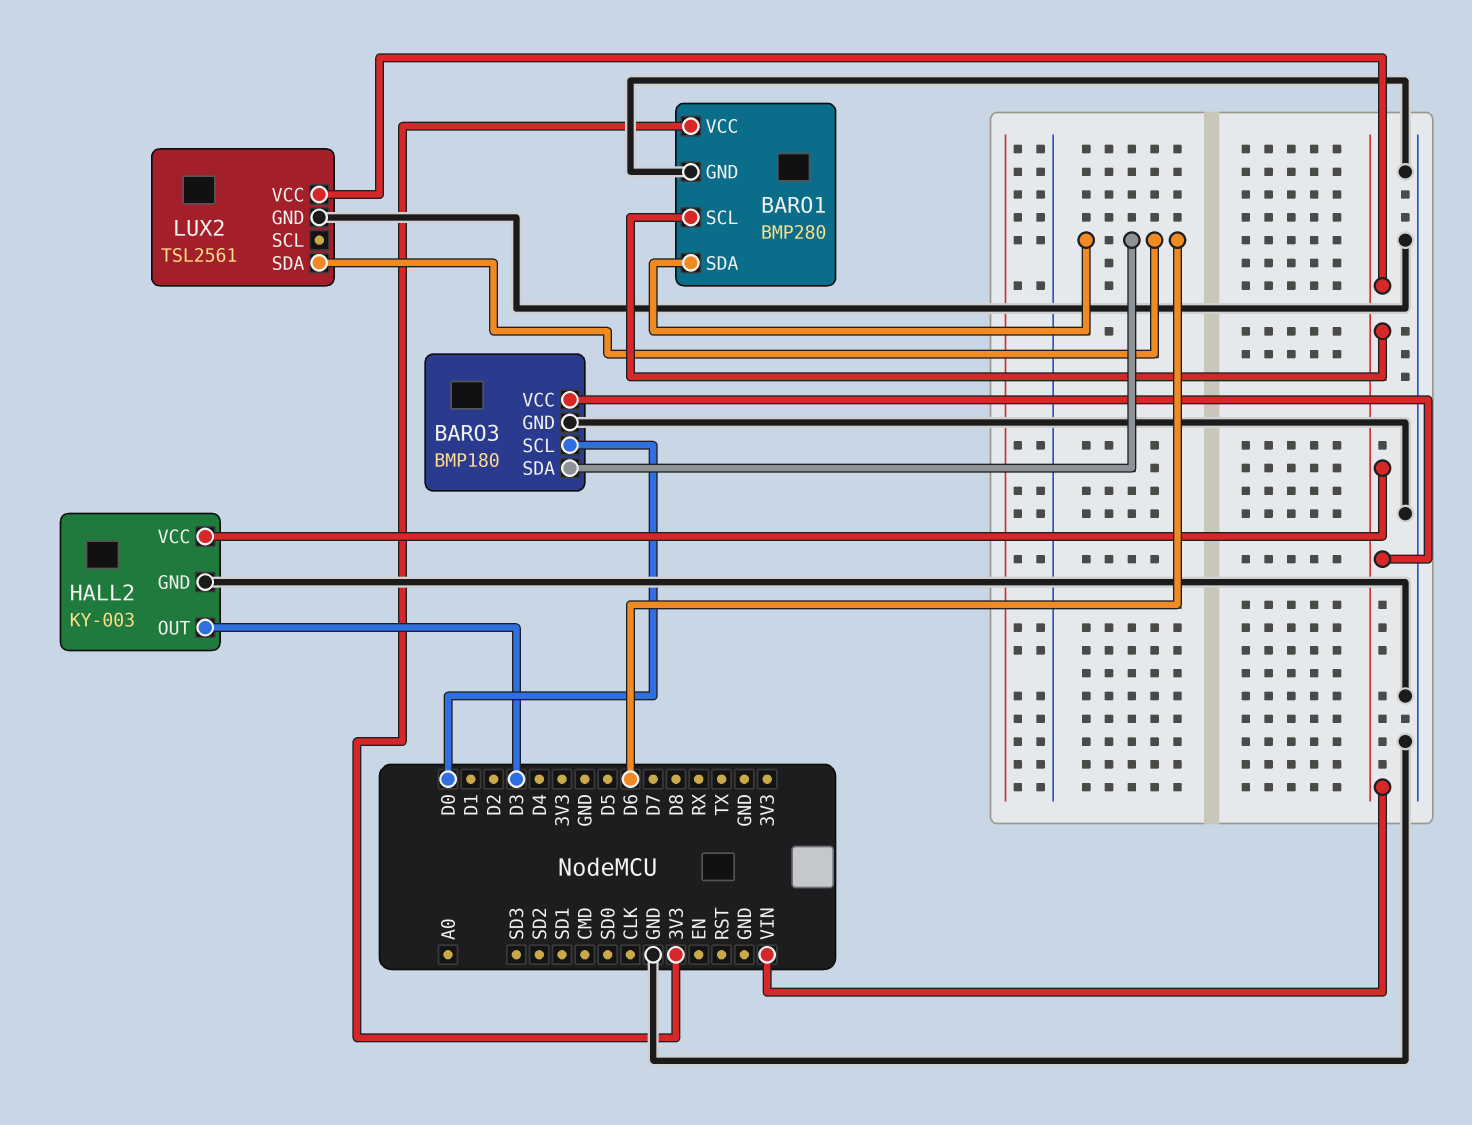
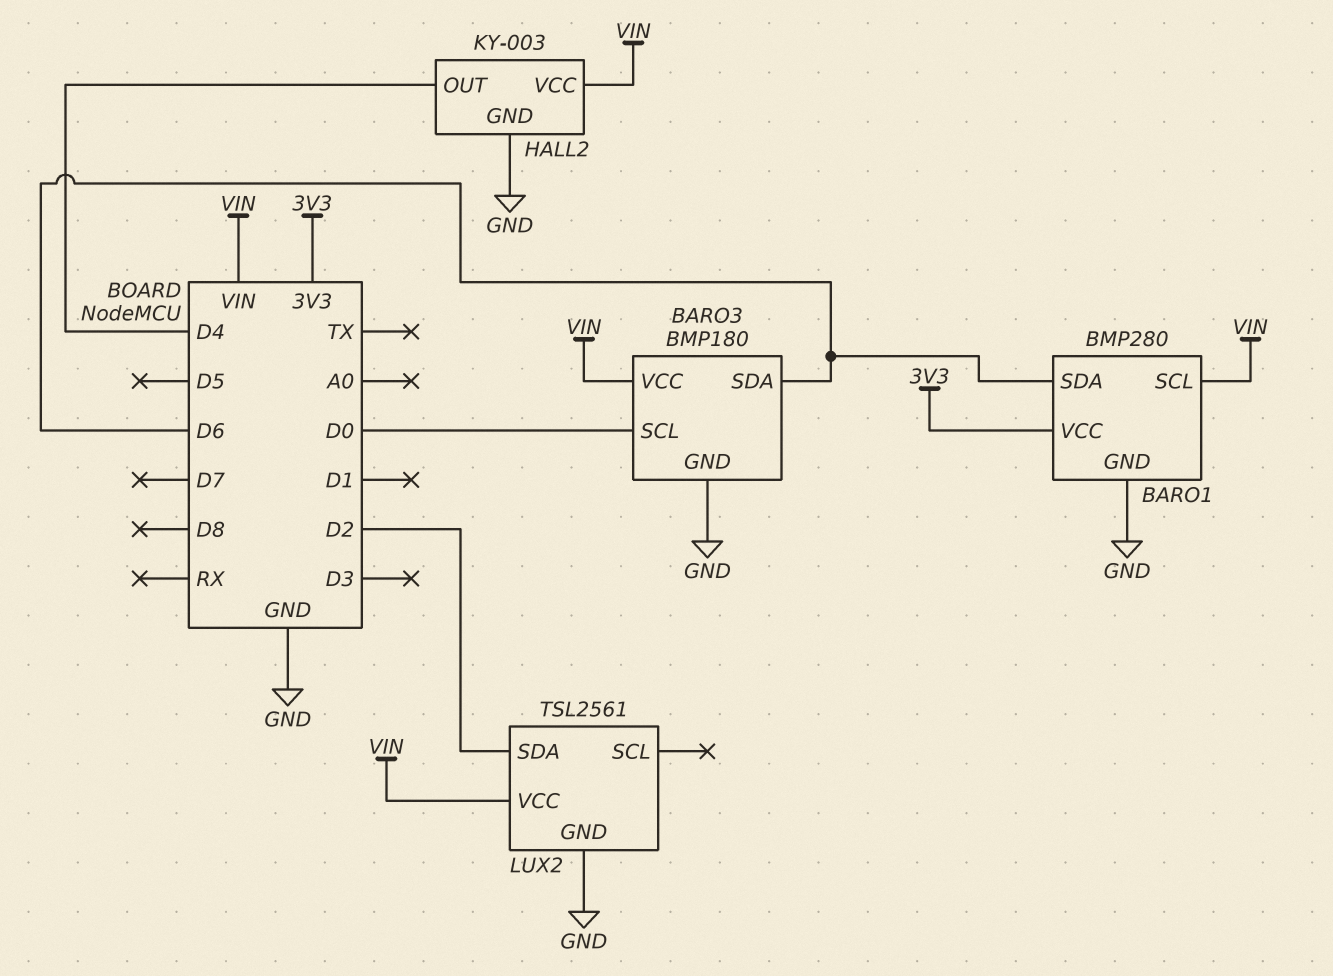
HALL2 pin OUT: D3 -> D4
LUX2 pin SDA: D6 -> D2

